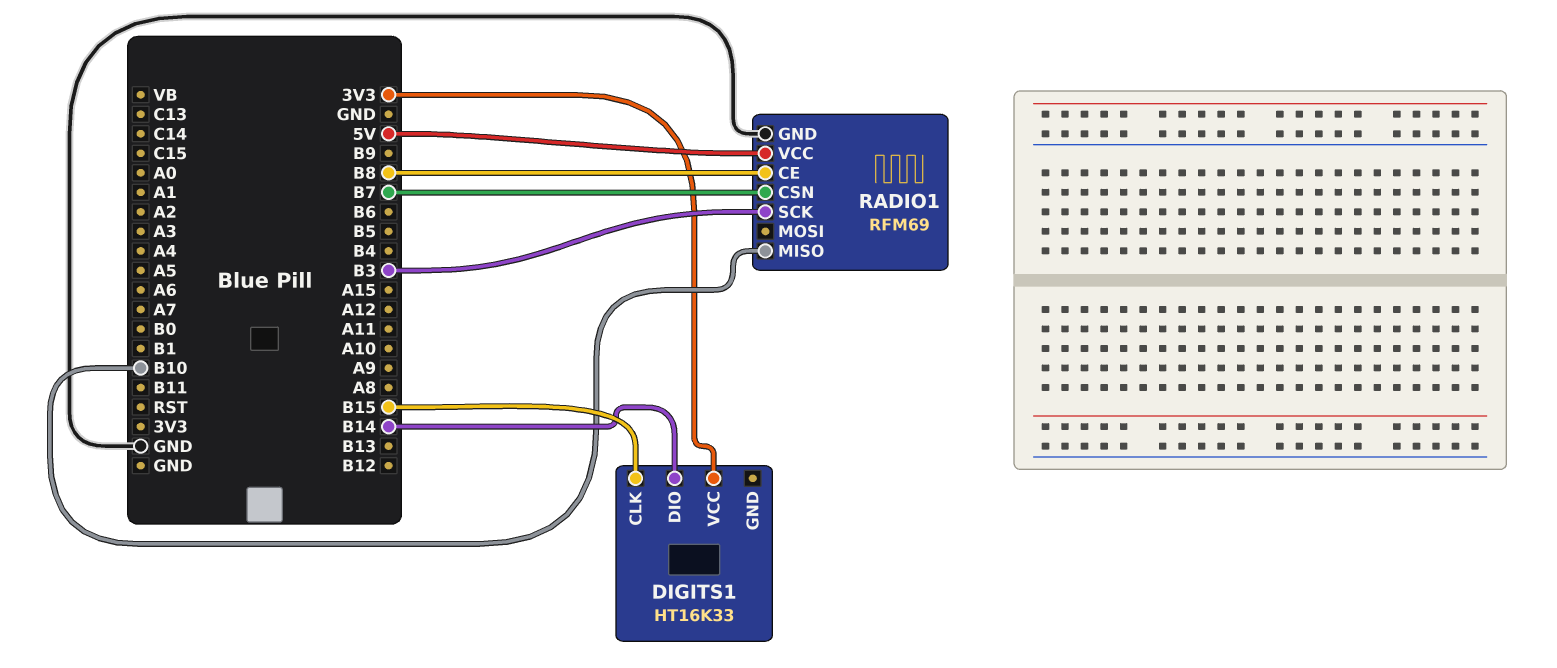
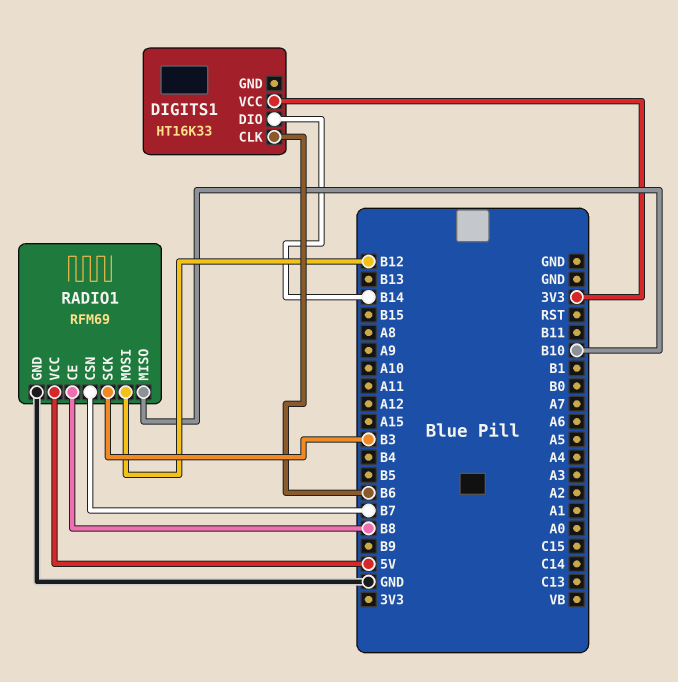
DIGITS1 pin CLK: B15 -> B6
RADIO1 pin MOSI: none -> B12

